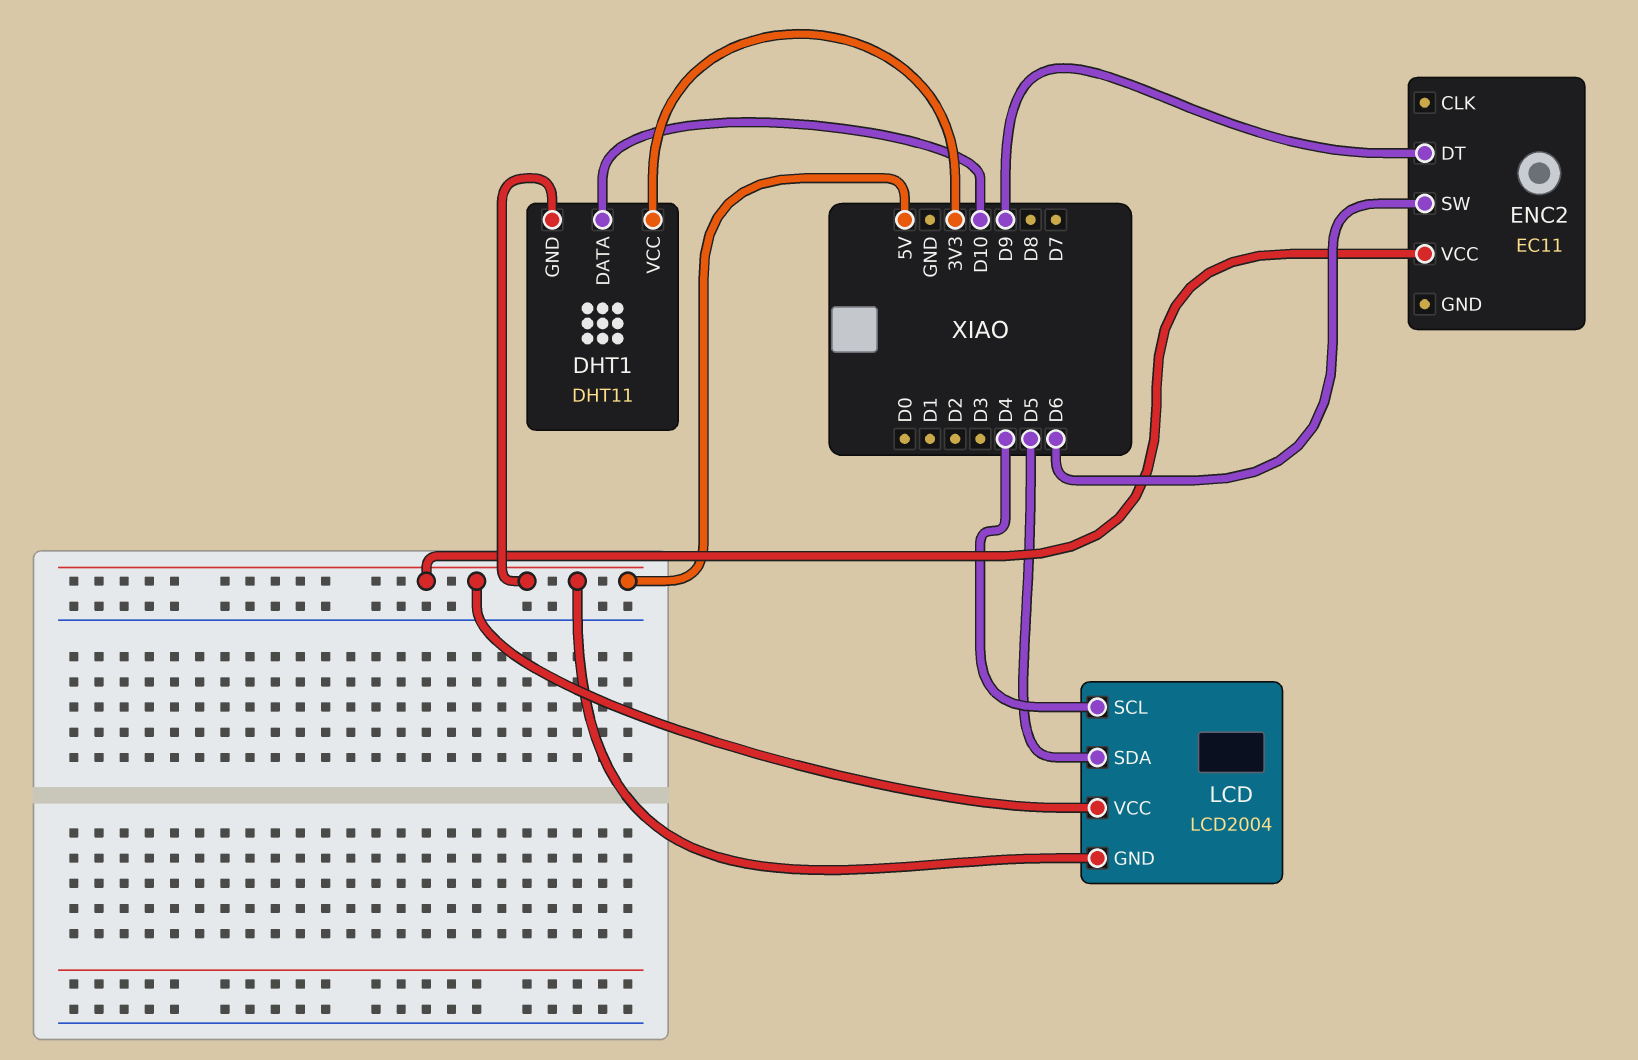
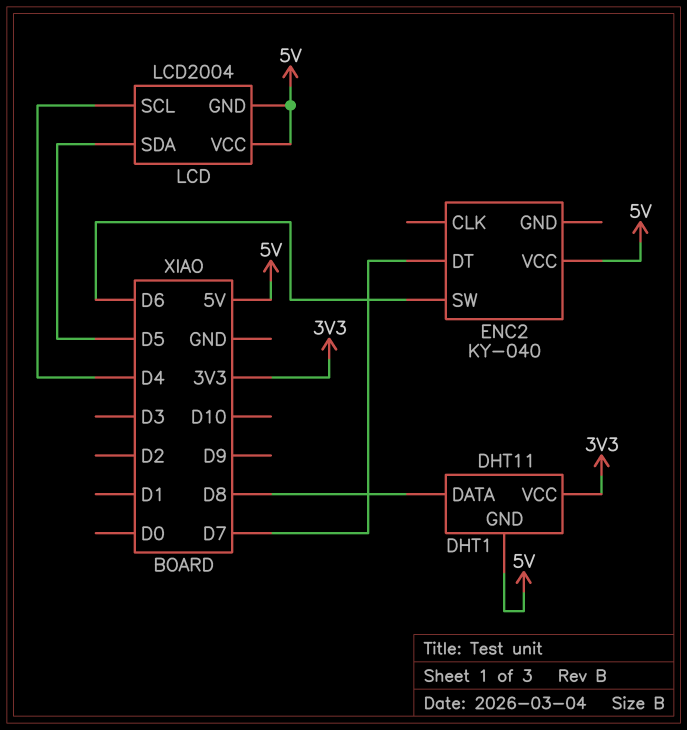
DHT1 pin DATA: D10 -> D8
ENC2: EC11 -> KY-040
ENC2 pin DT: D9 -> D7

